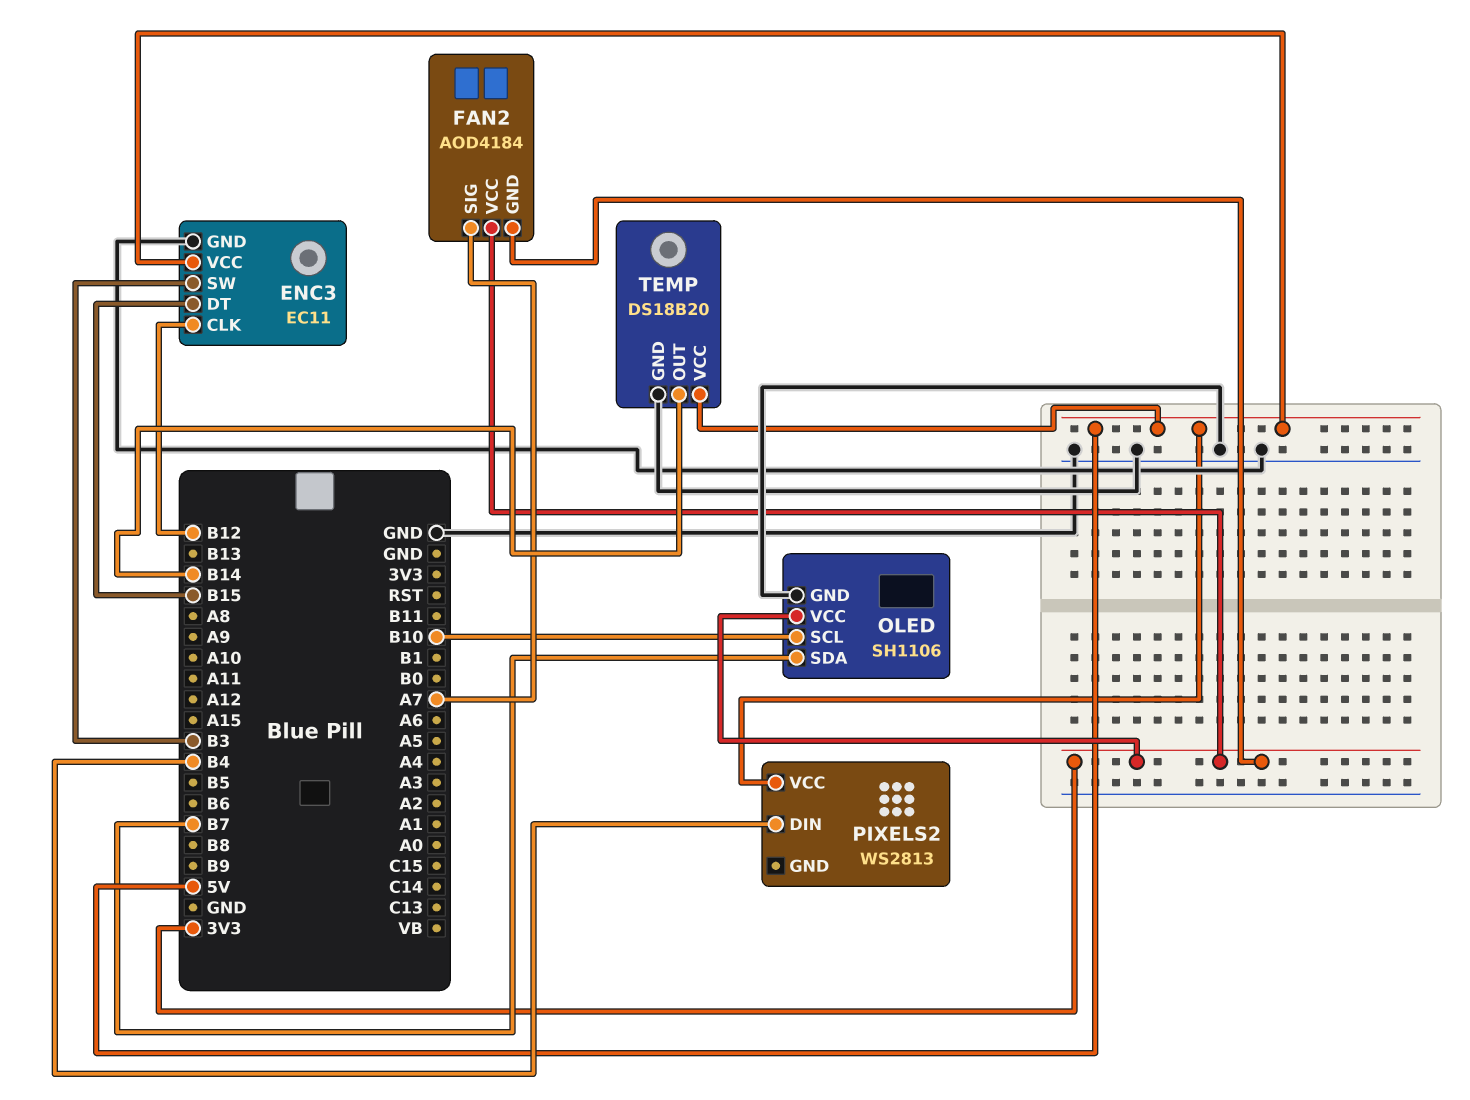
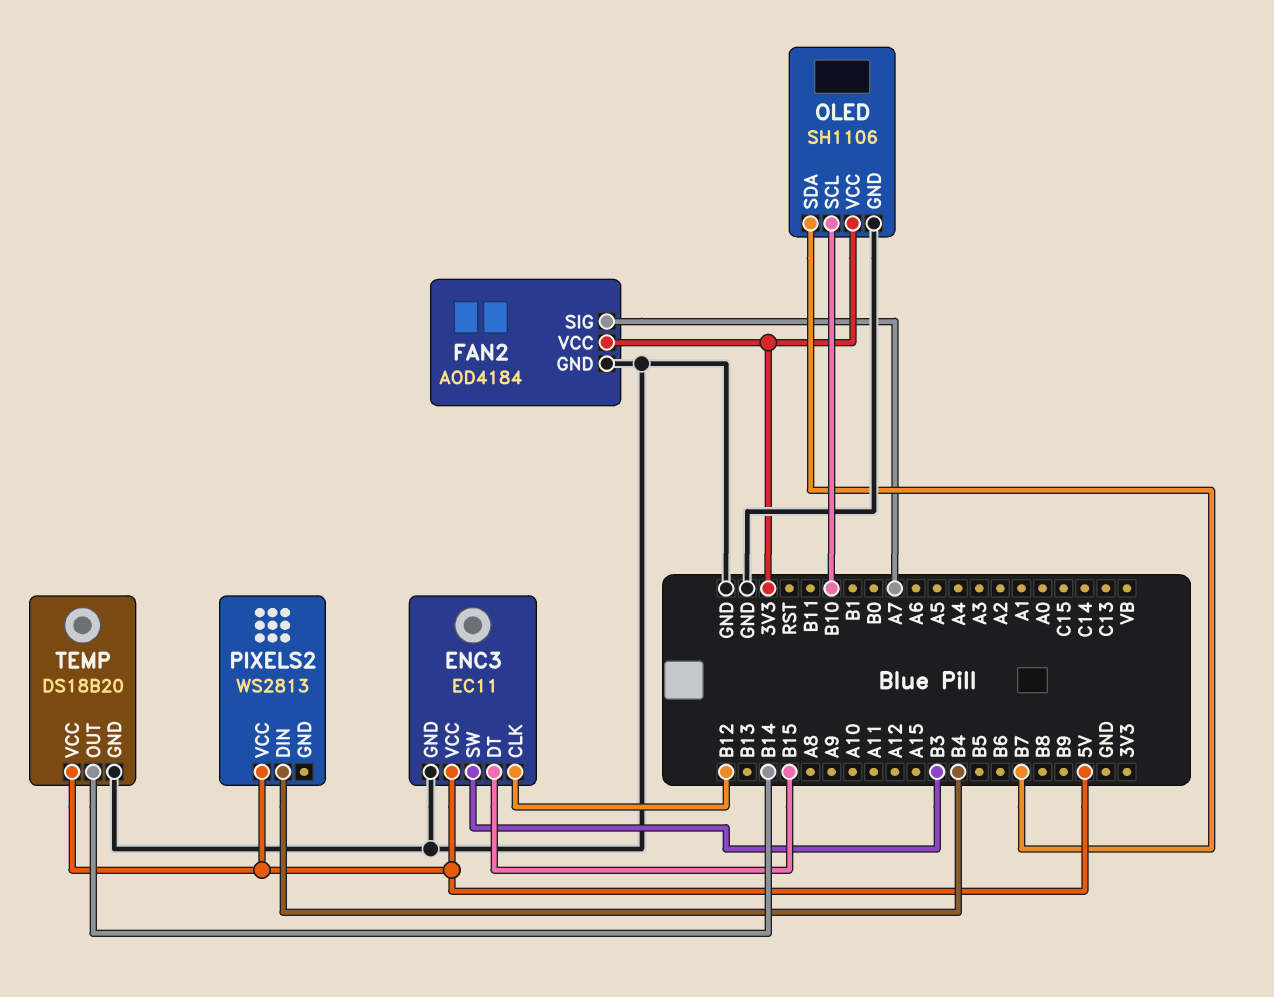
FAN2 pin GND: 3V3 -> GND

